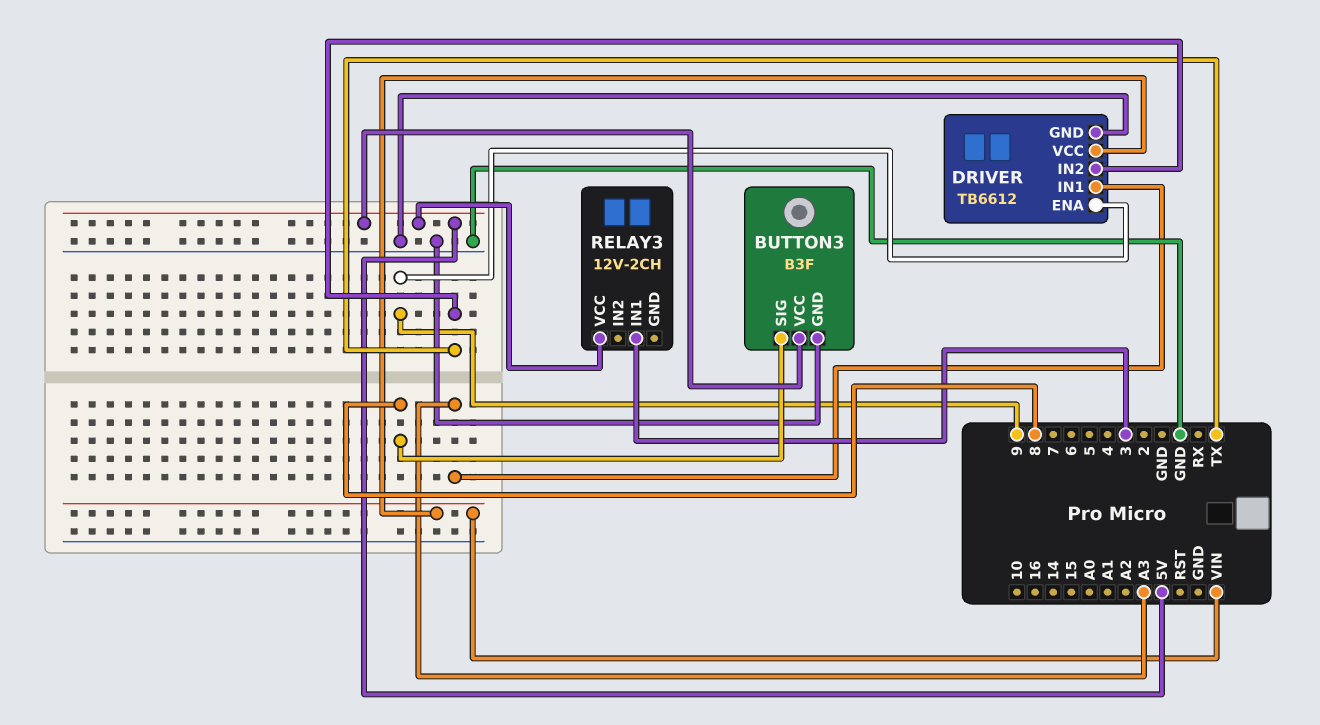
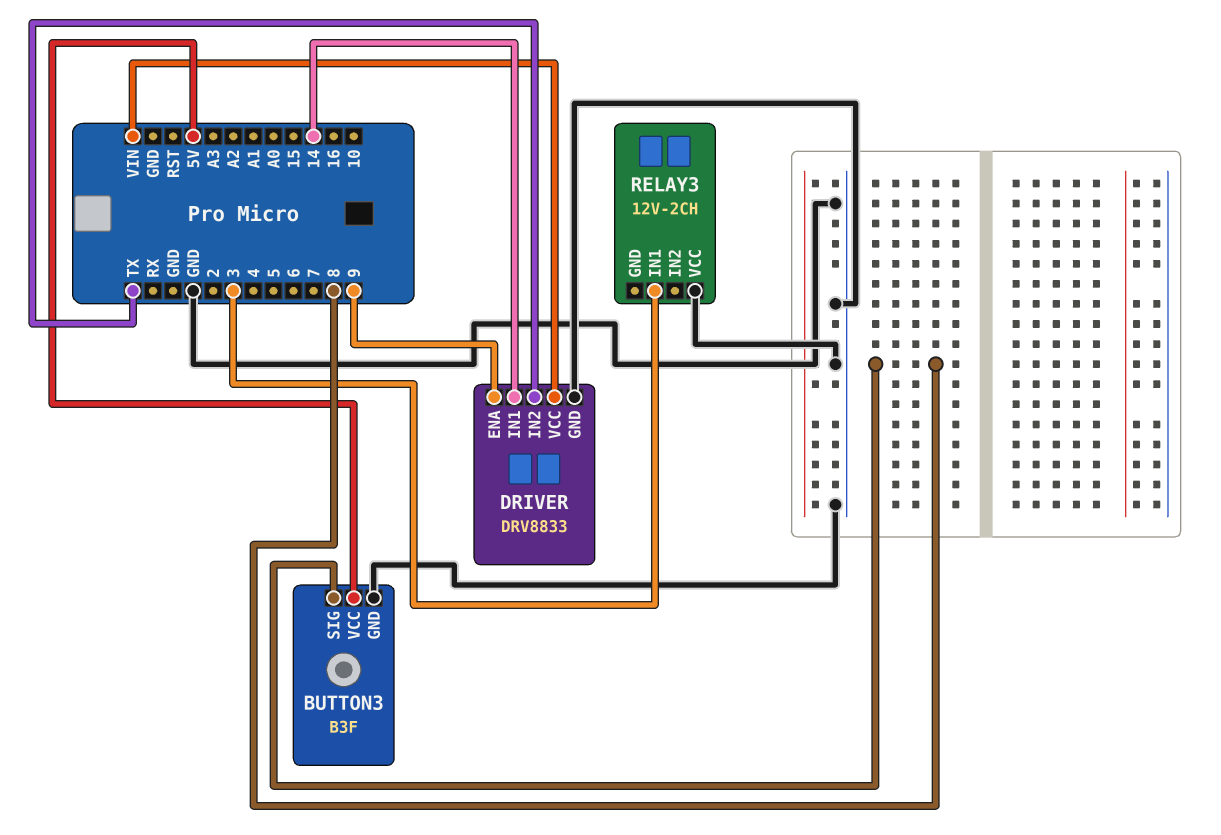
DRIVER: TB6612 -> DRV8833
DRIVER pin IN1: A3 -> 14
RELAY3 pin VCC: 5V -> GND

